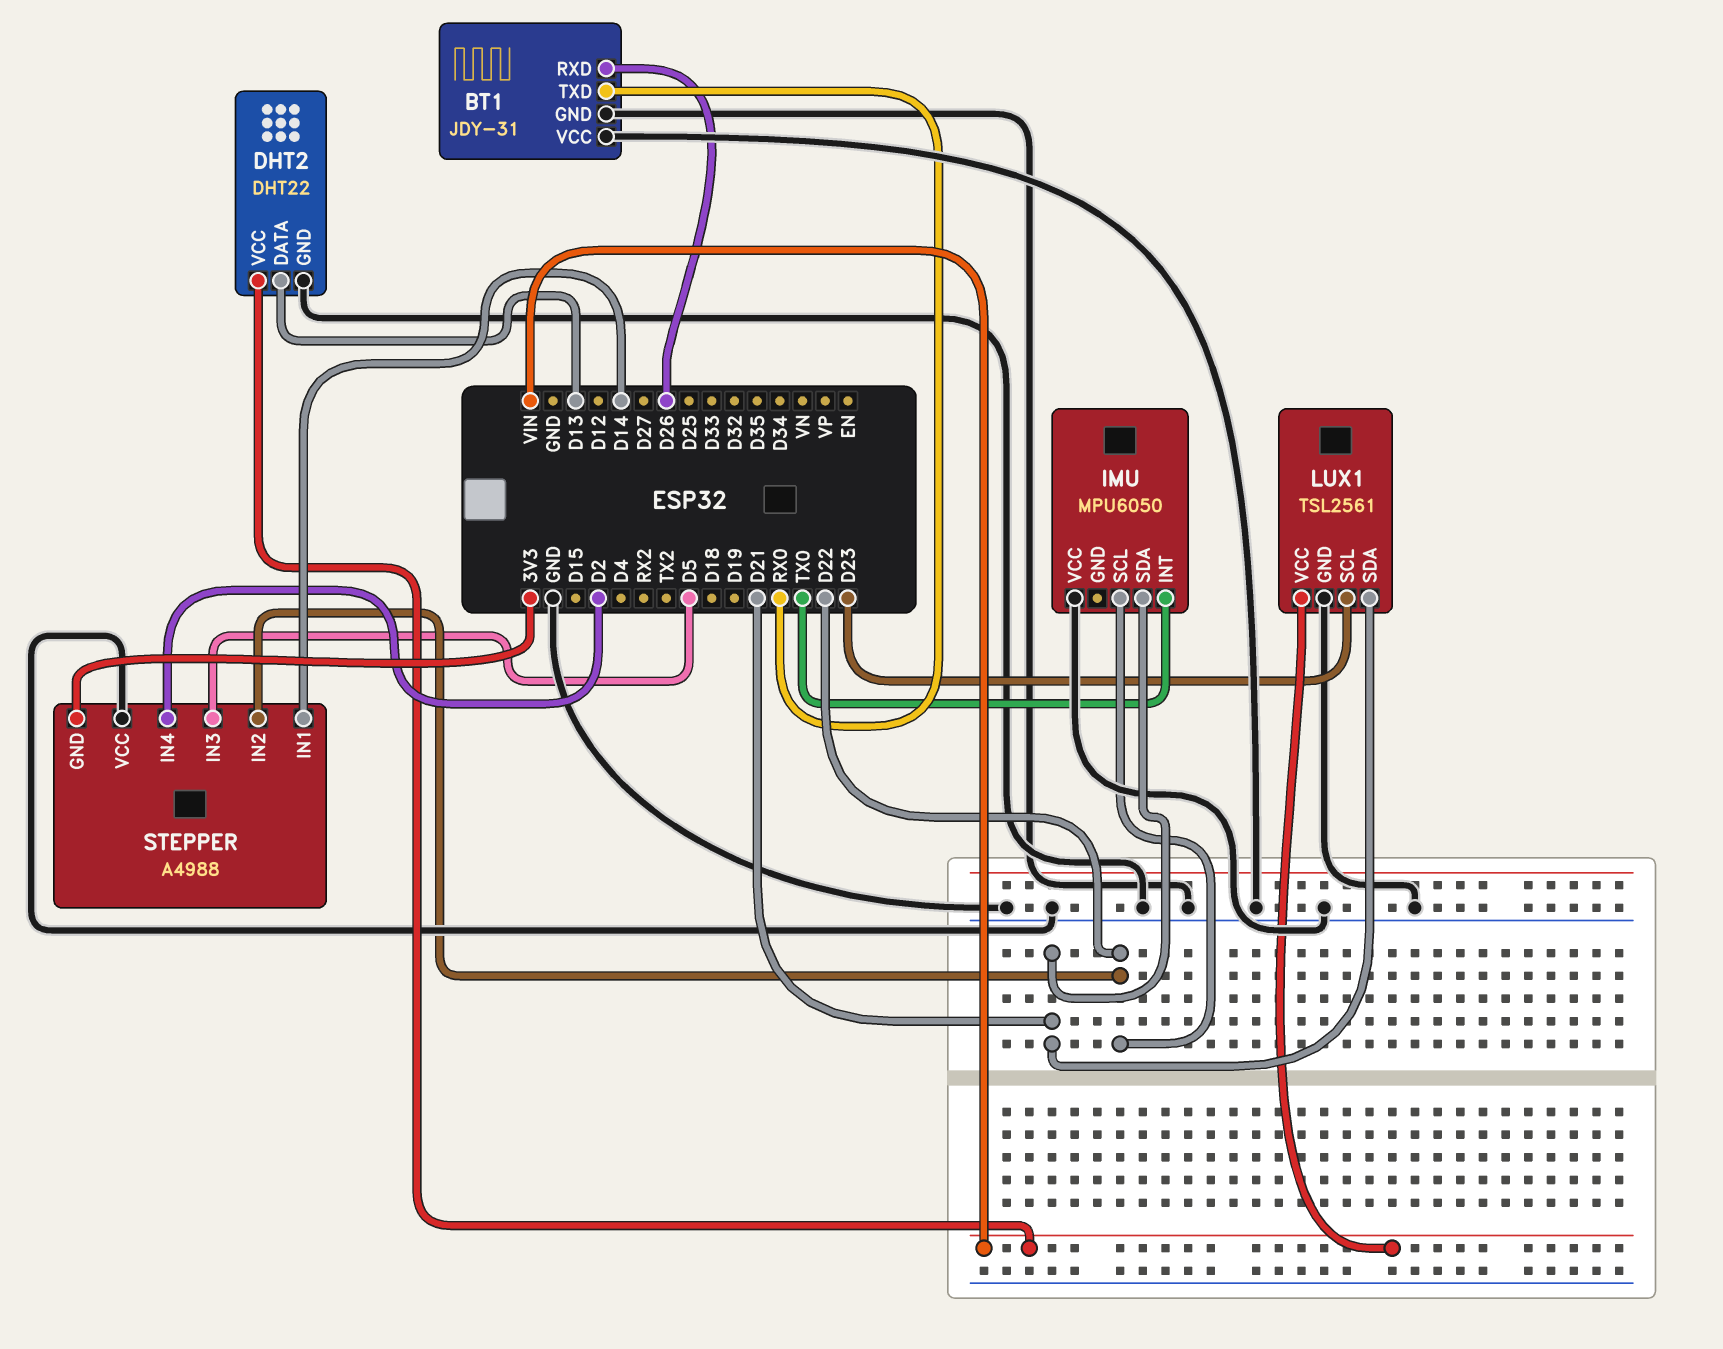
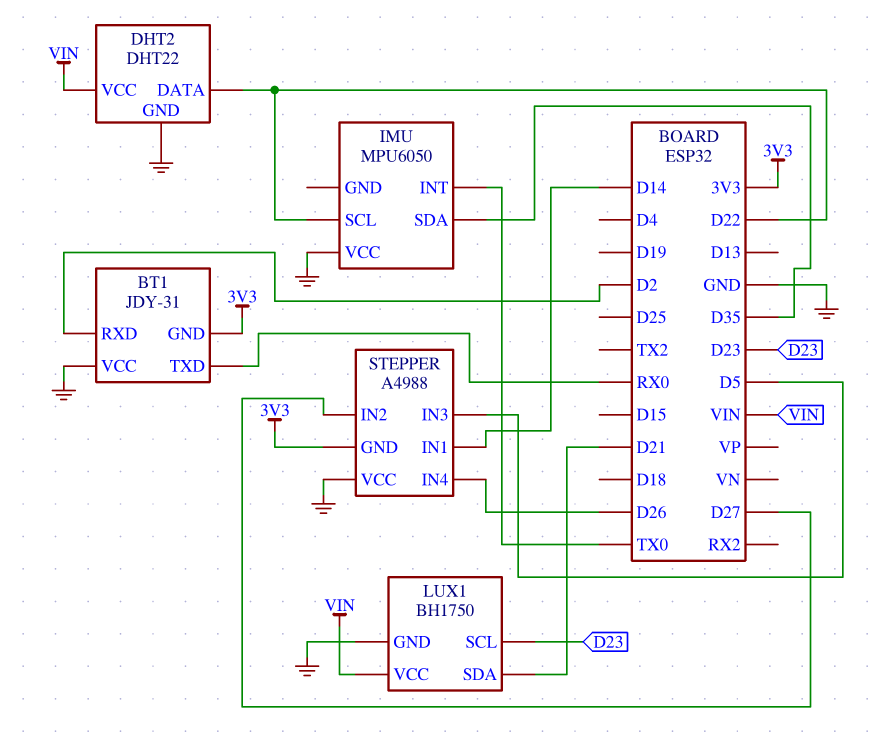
BT1 pin GND: GND -> 3V3
BT1 pin RXD: D26 -> D2
DHT2 pin DATA: D13 -> D22
IMU pin SDA: D21 -> D35
LUX1: TSL2561 -> BH1750
STEPPER pin IN2: D22 -> D27
STEPPER pin IN4: D2 -> D26

